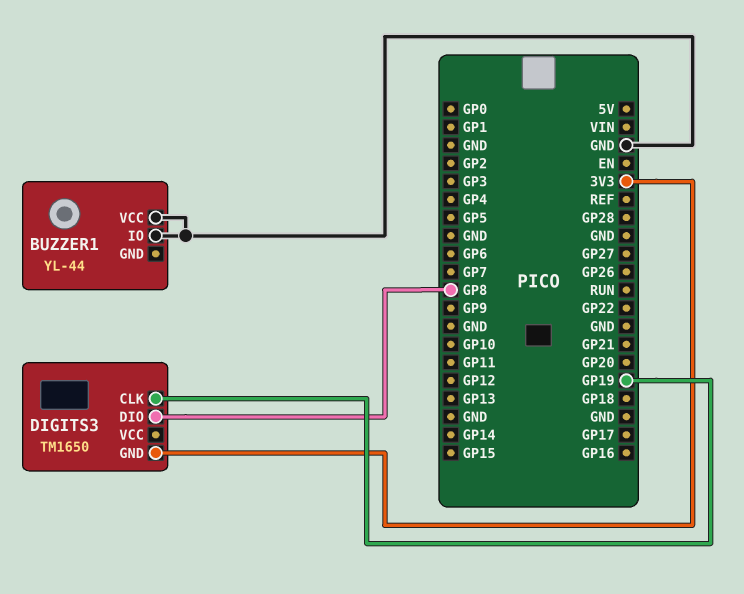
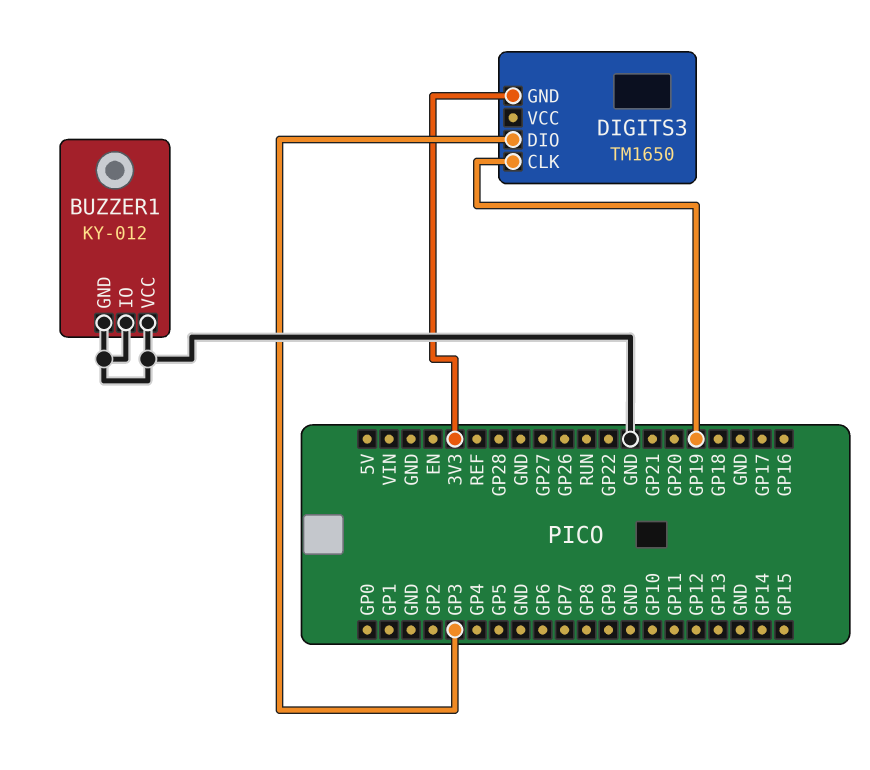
BUZZER1: YL-44 -> KY-012
BUZZER1 pin GND: none -> GND
DIGITS3 pin DIO: GP8 -> GP3

